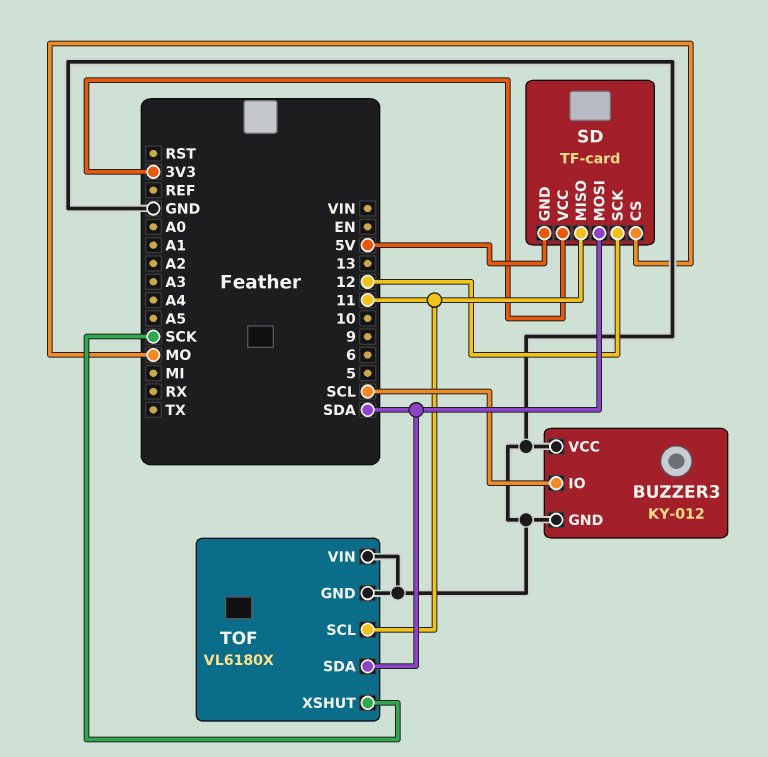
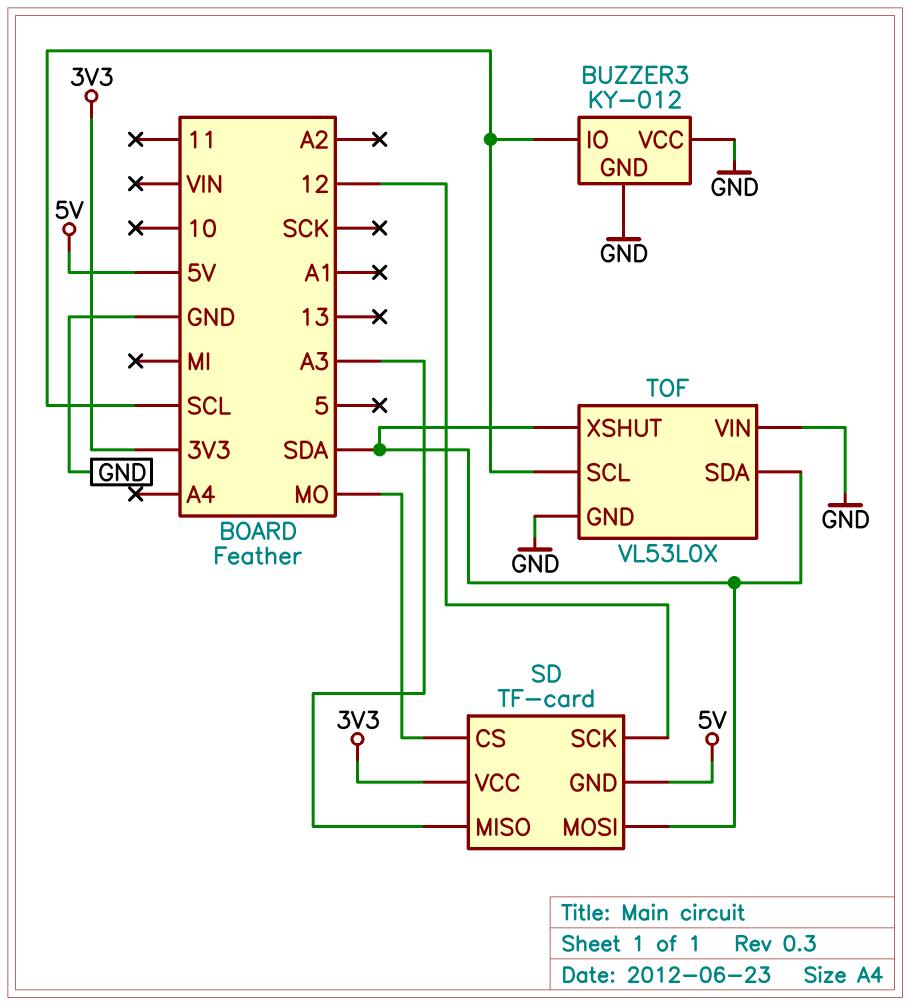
SD pin MISO: 11 -> A3
TOF: VL6180X -> VL53L0X
TOF pin SCL: 11 -> SCL
TOF pin XSHUT: SCK -> SDA

